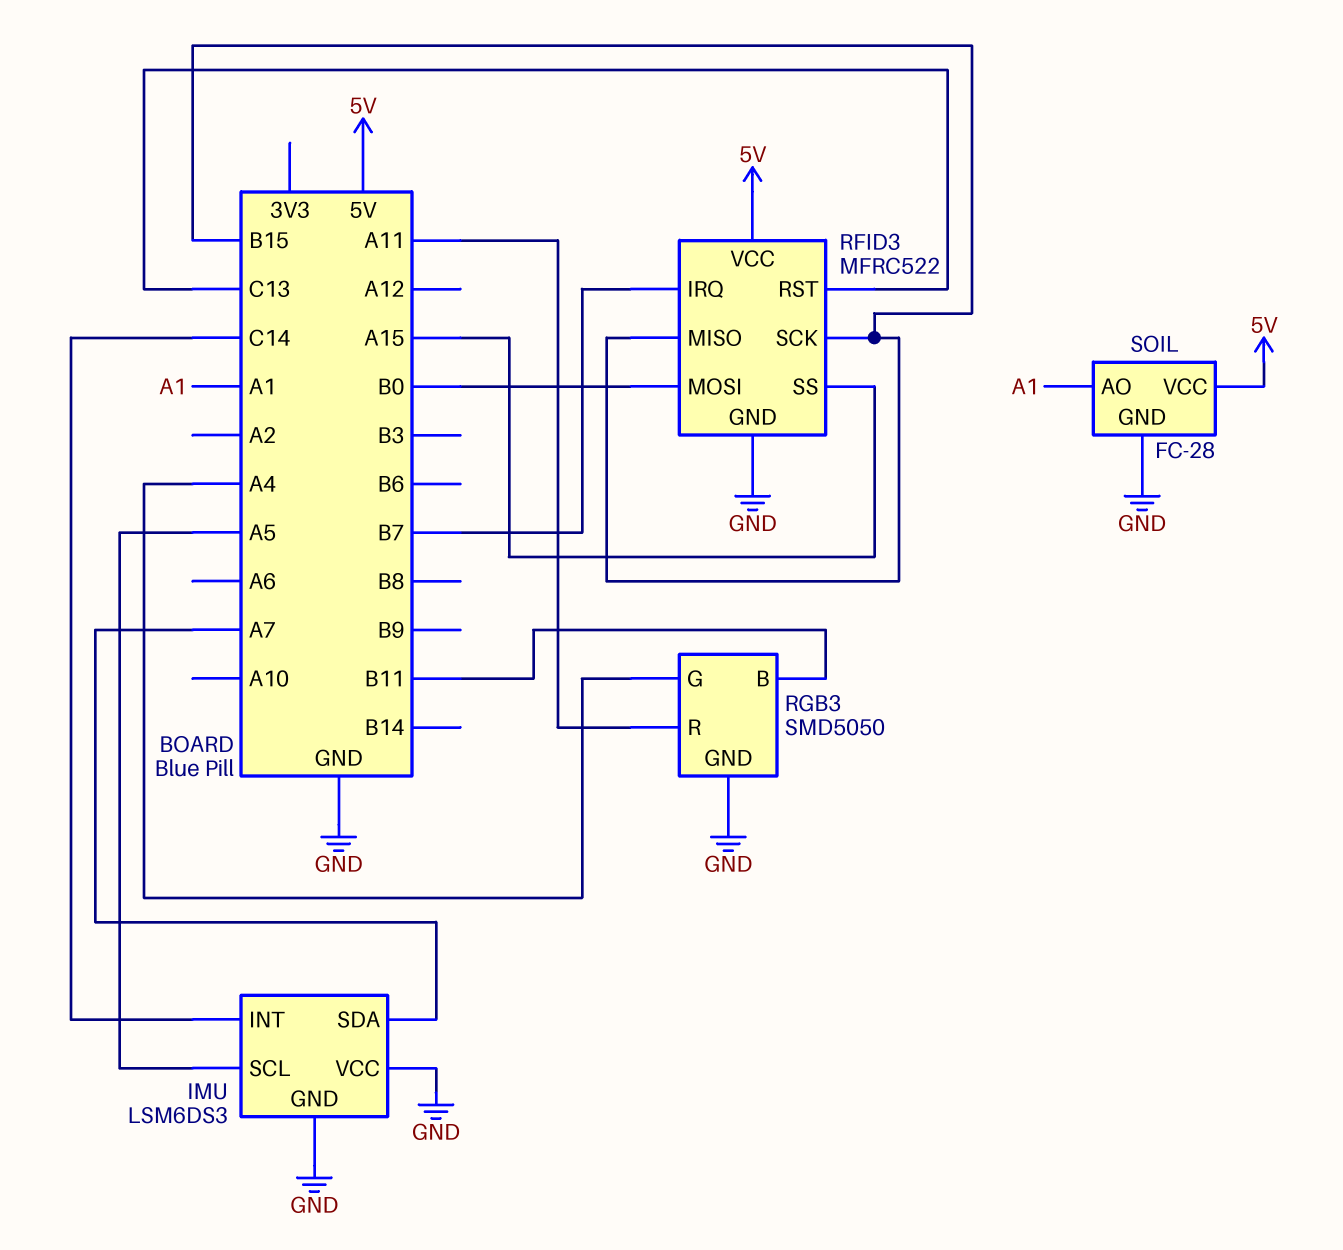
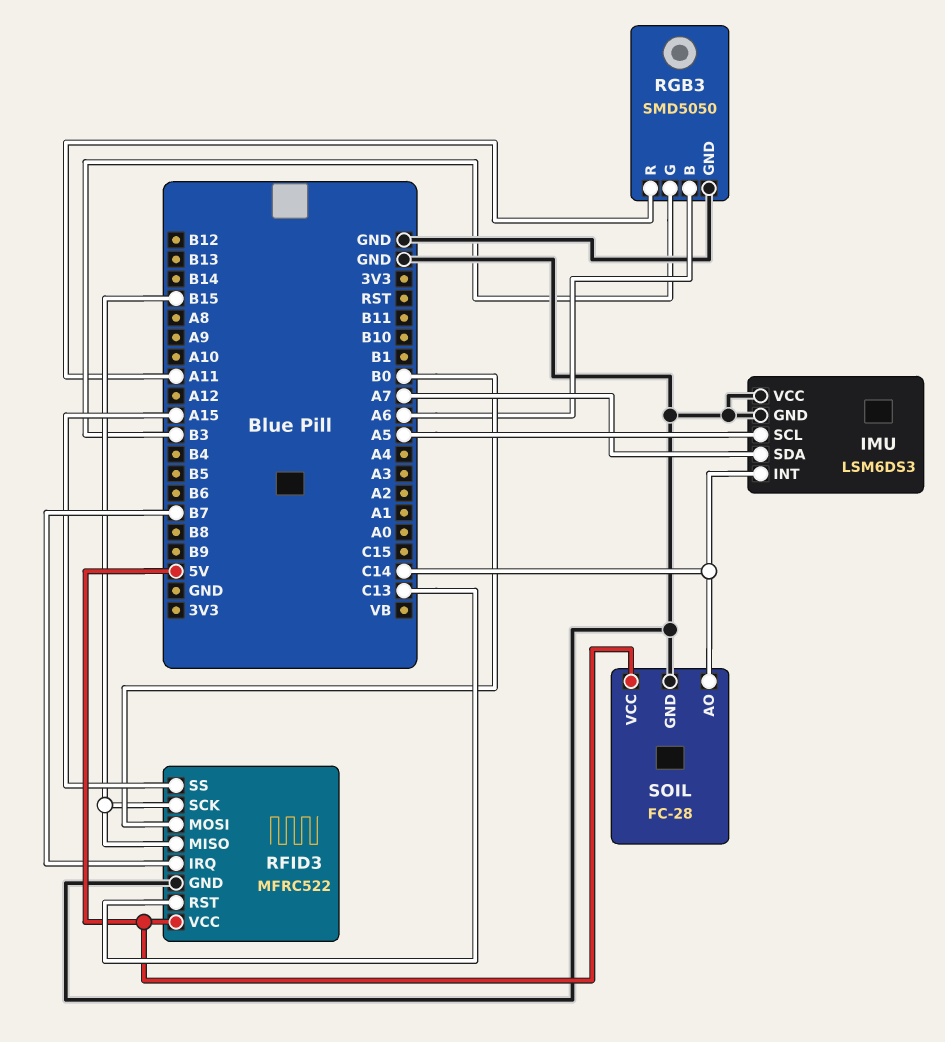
RGB3 pin B: B11 -> A6
RGB3 pin G: A4 -> B3
SOIL pin AO: A1 -> C14

